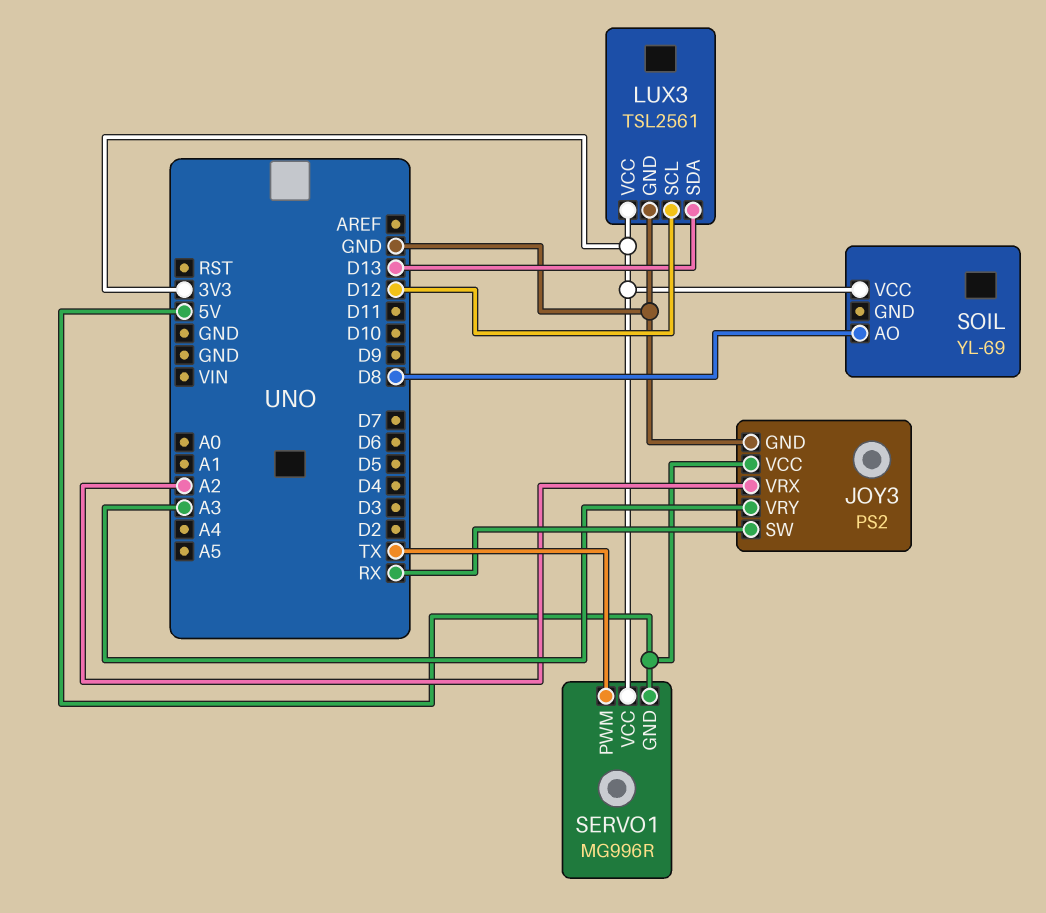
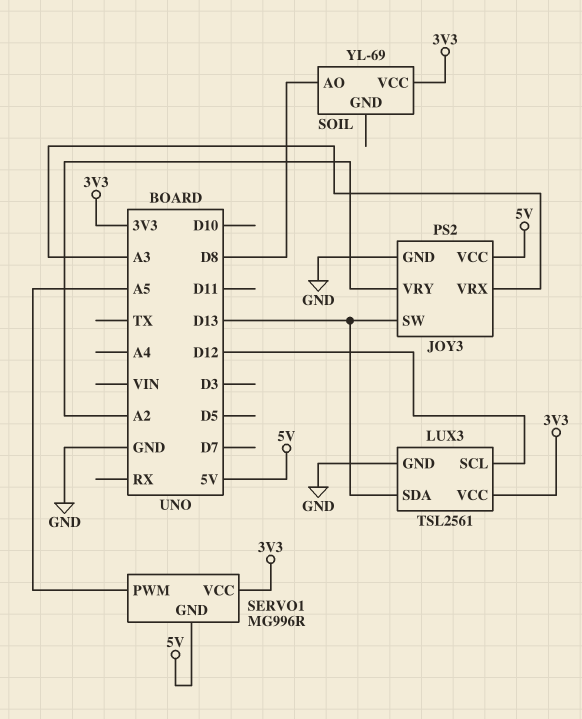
JOY3 pin SW: RX -> D13
JOY3 pin VRX: A2 -> A3
JOY3 pin VRY: A3 -> A2
SERVO1 pin PWM: TX -> A5

